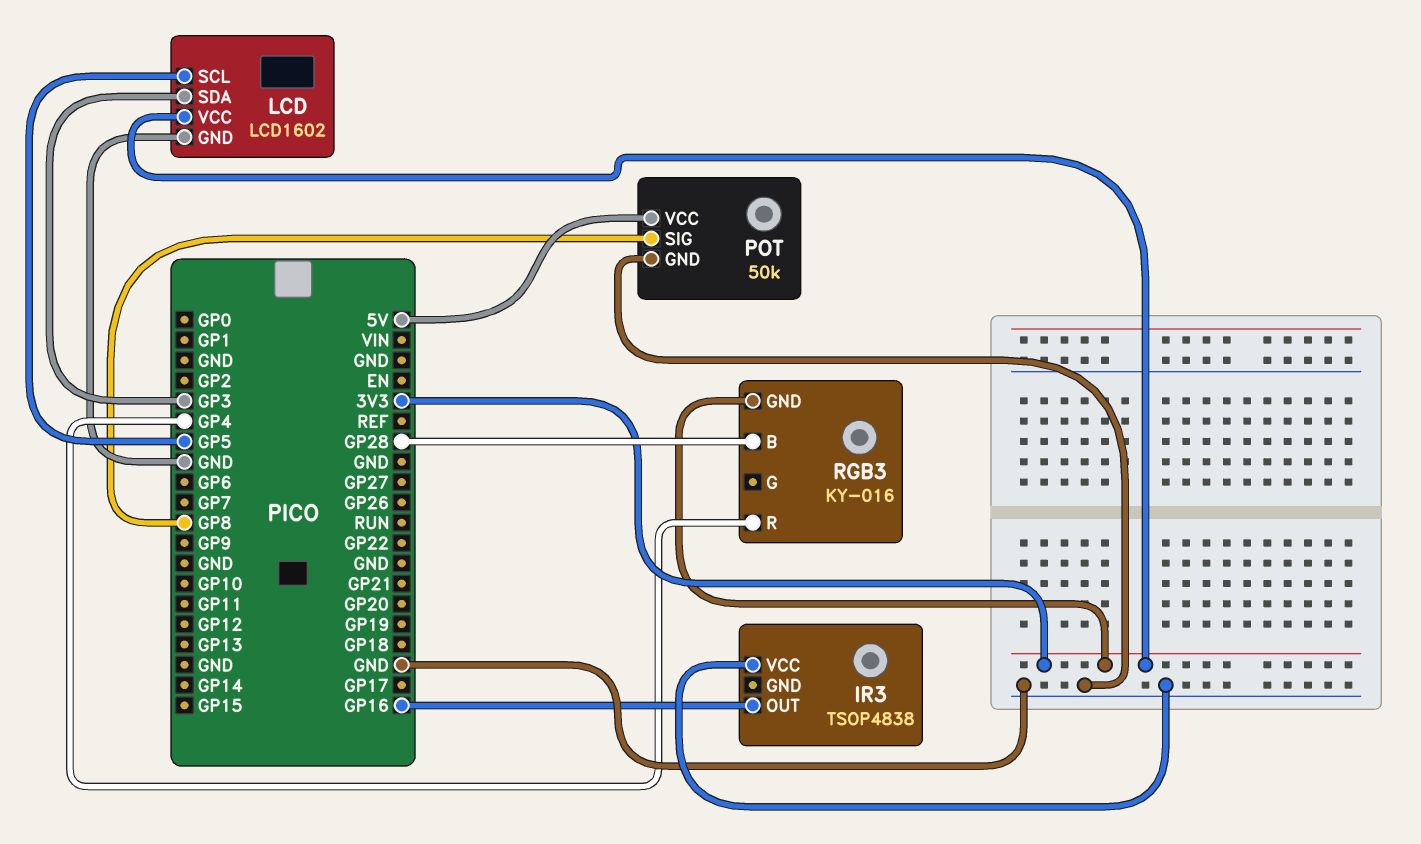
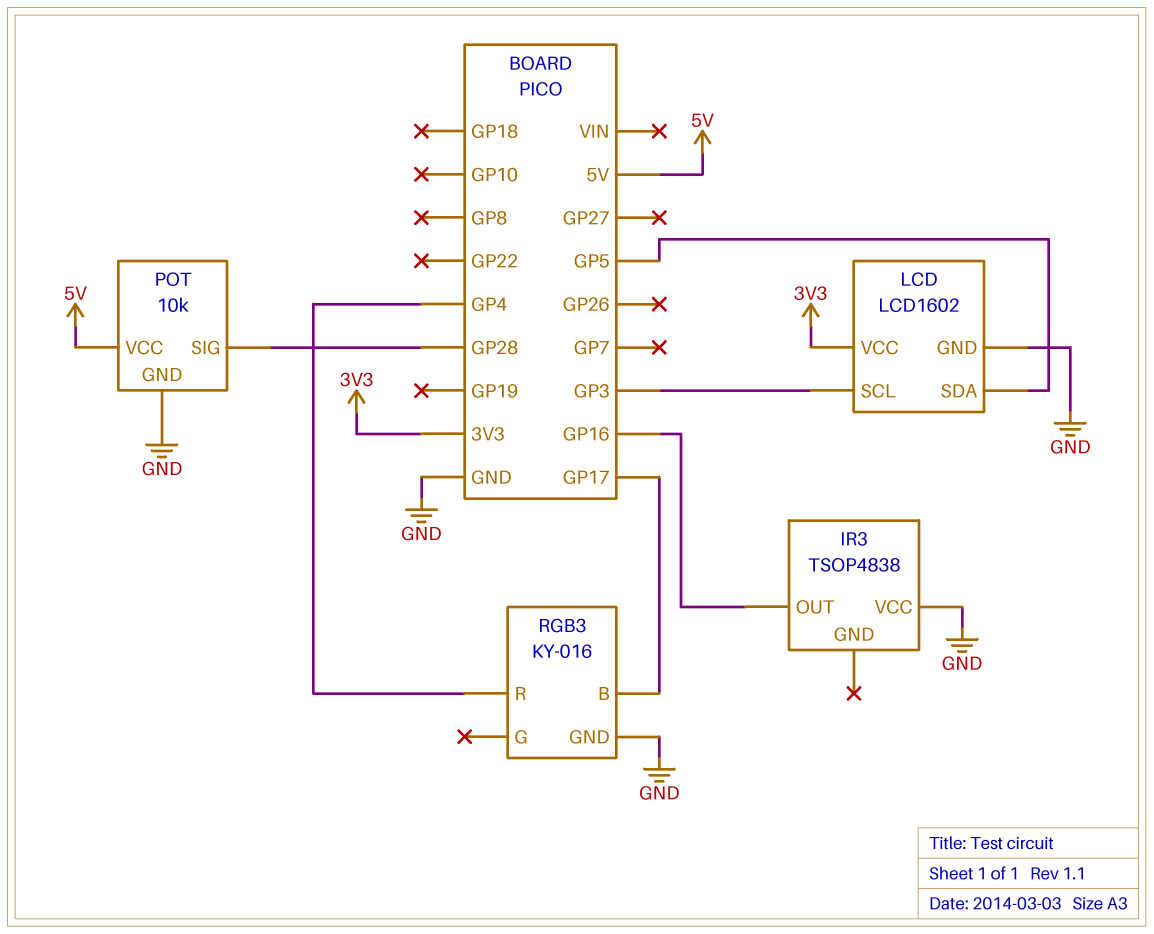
LCD pin SCL: GP5 -> GP3
LCD pin SDA: GP3 -> GP5
POT: 50k -> 10k
POT pin SIG: GP8 -> GP28
RGB3 pin B: GP28 -> GP17
RGB3 pin GND: 3V3 -> GND

